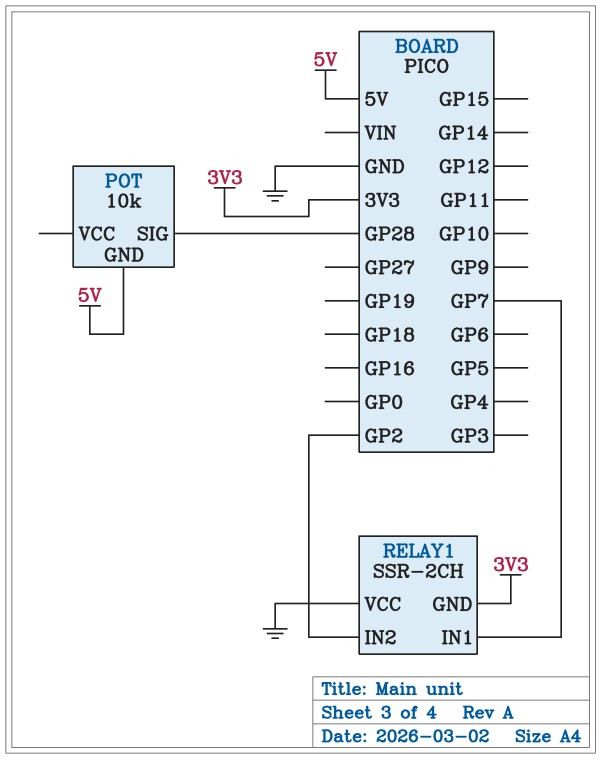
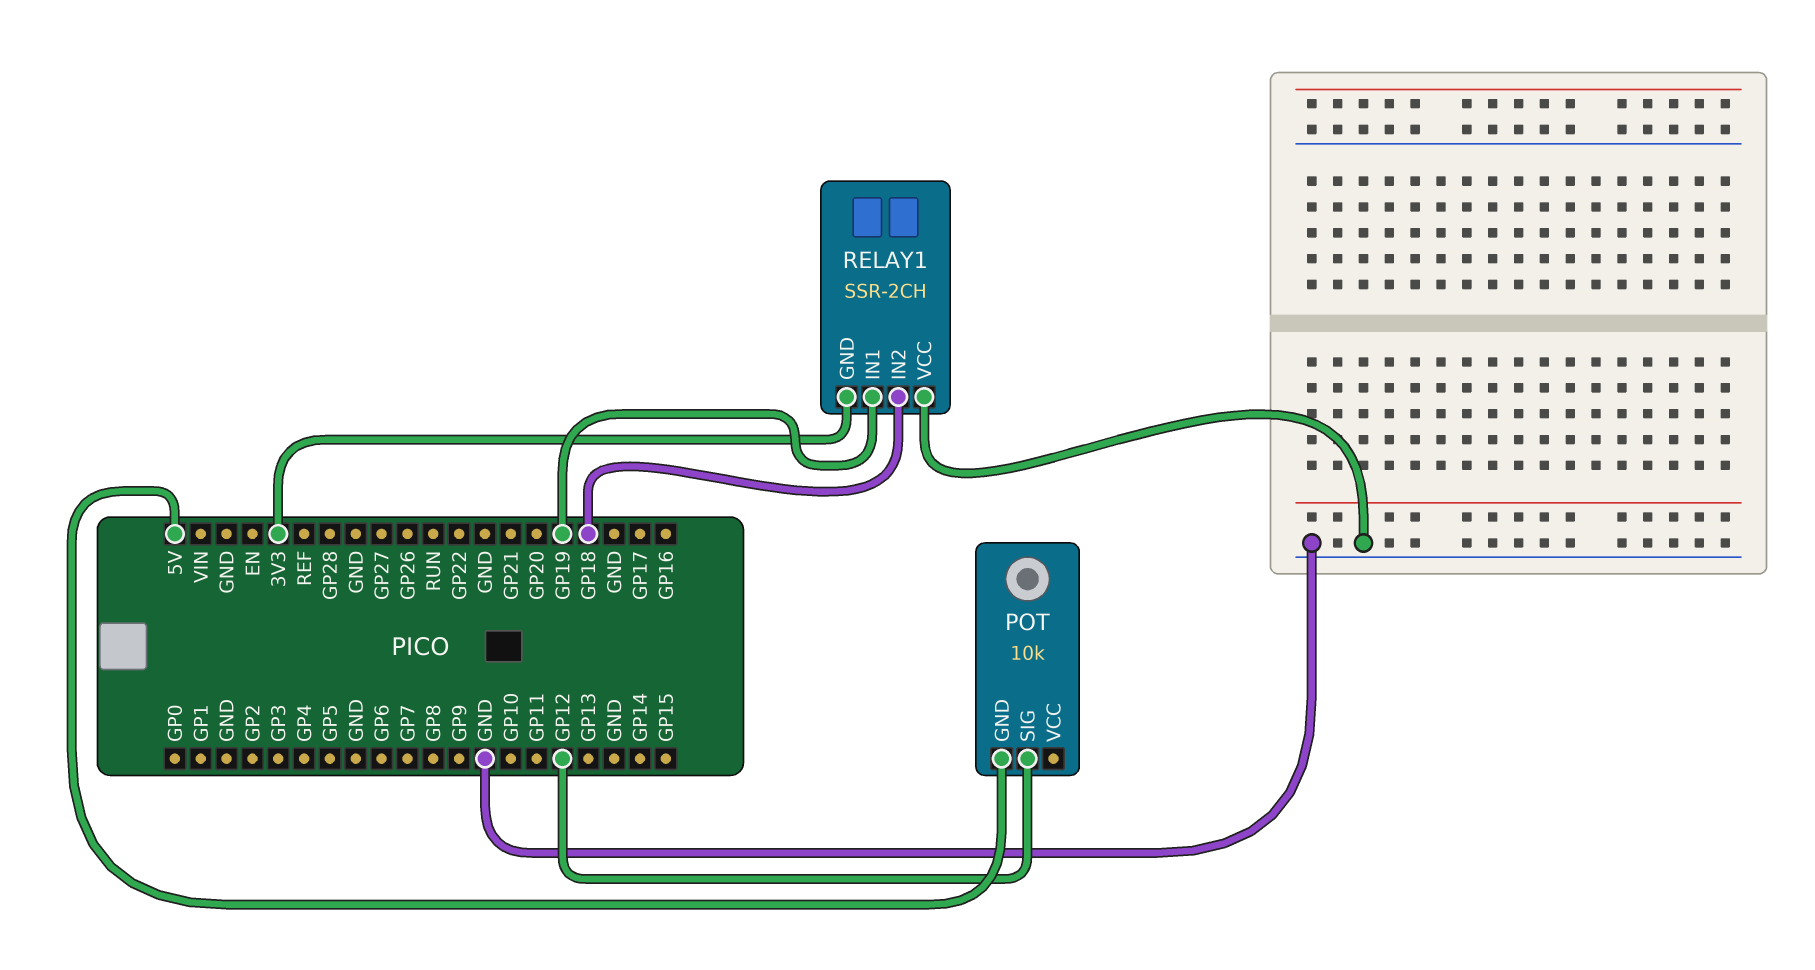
POT pin SIG: GP28 -> GP12
RELAY1 pin IN1: GP7 -> GP19
RELAY1 pin IN2: GP2 -> GP18

